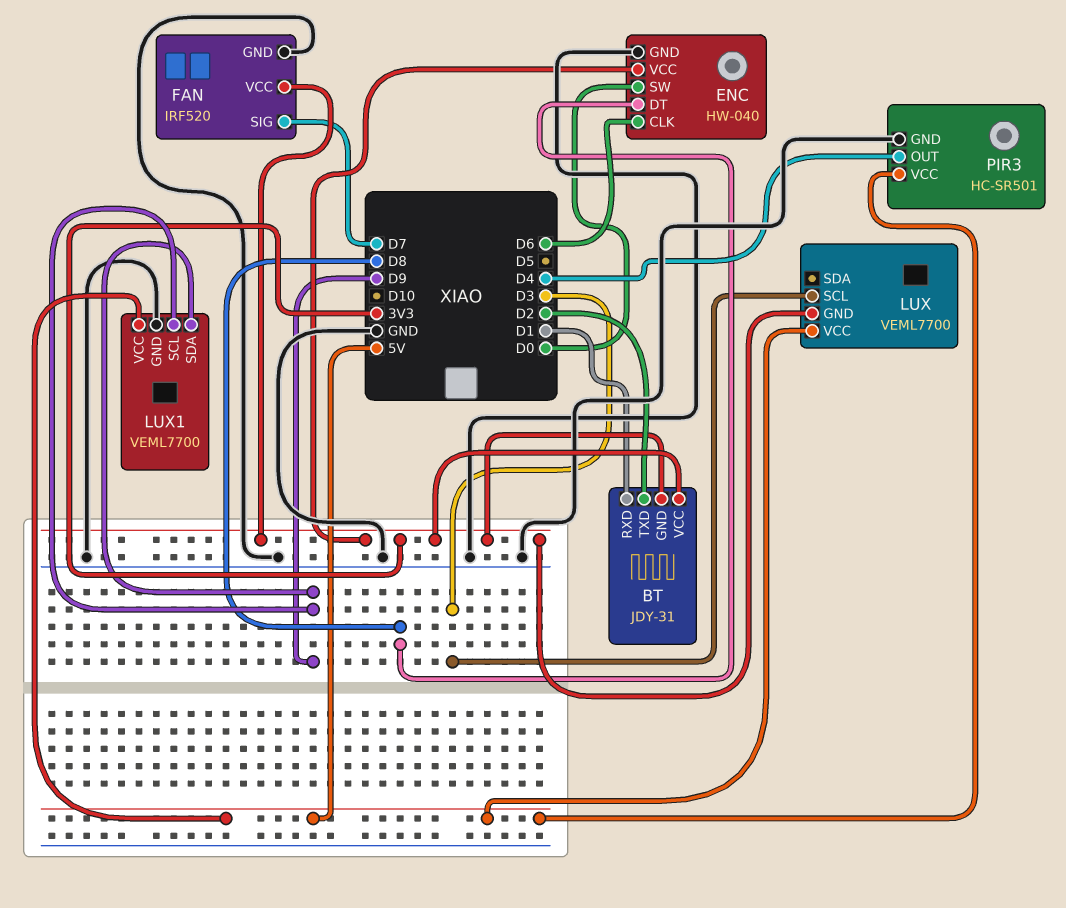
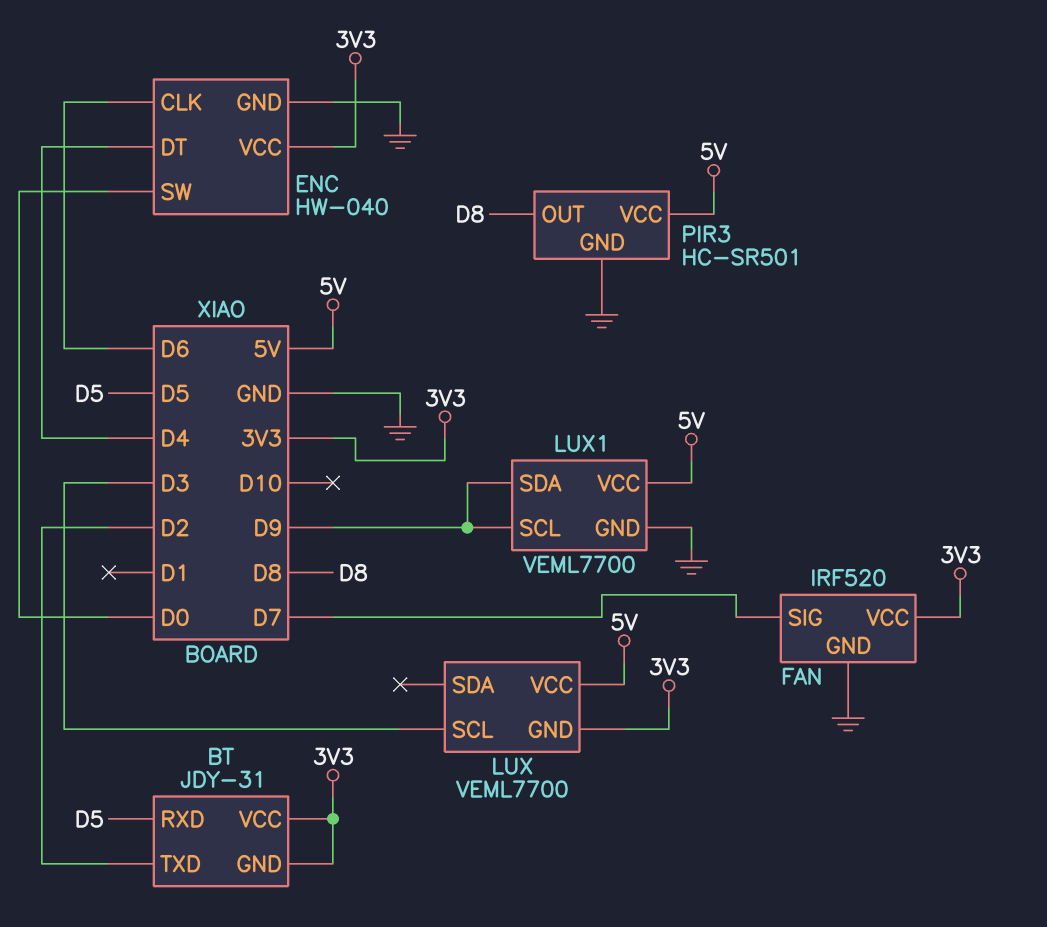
BT pin RXD: D1 -> D5
ENC pin DT: D8 -> D4
PIR3 pin OUT: D4 -> D8

